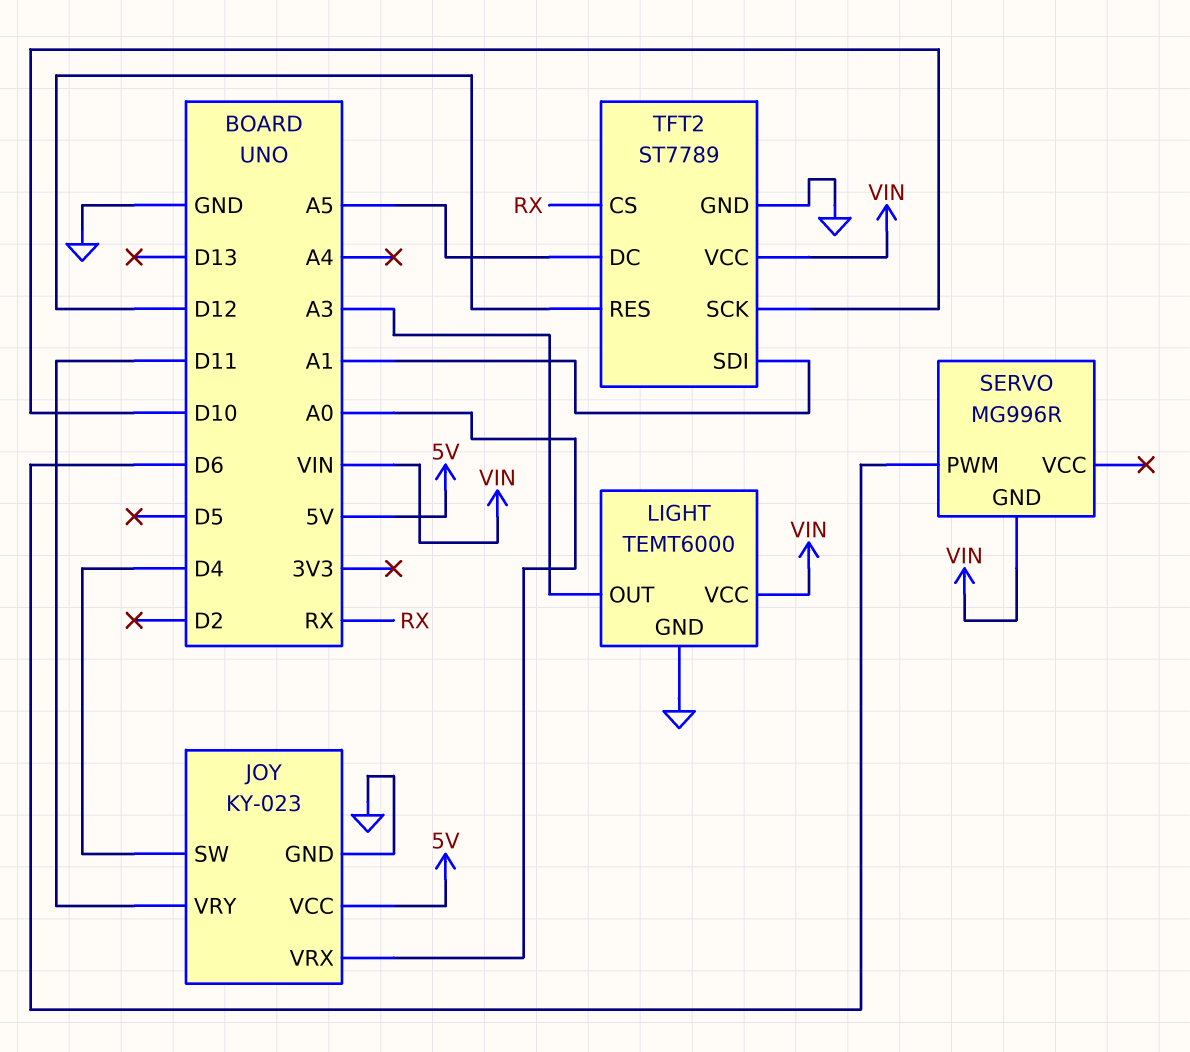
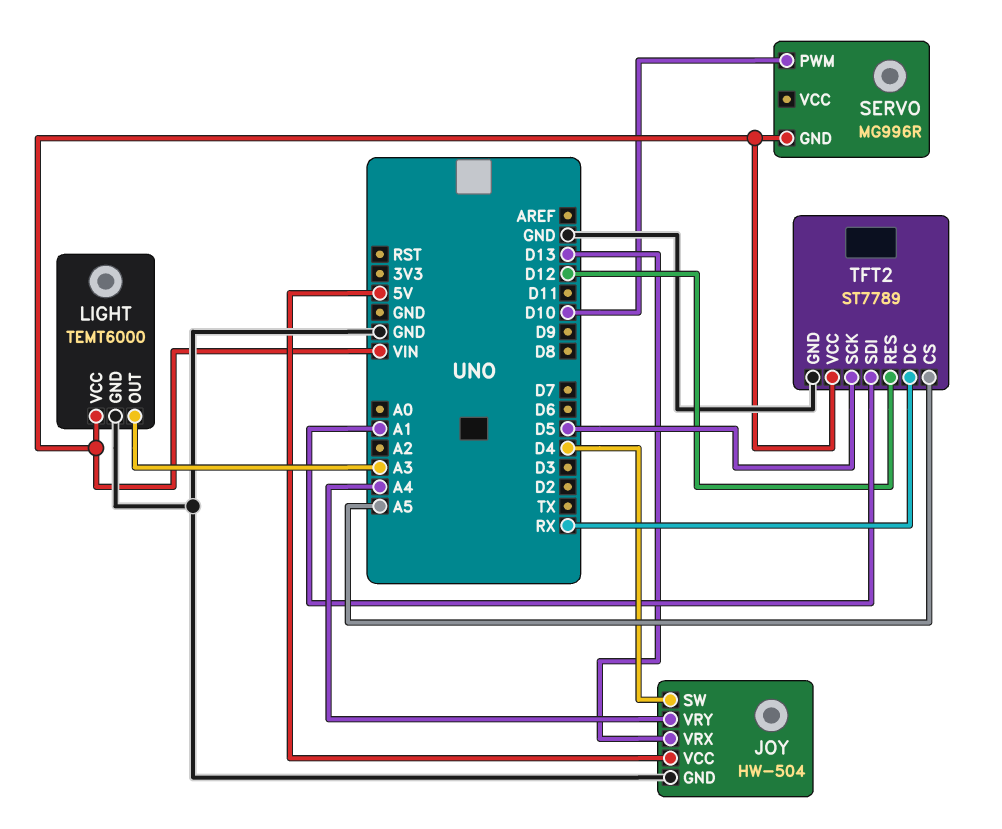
JOY: KY-023 -> HW-504
JOY pin VRX: A0 -> D13
JOY pin VRY: D11 -> A4
SERVO pin PWM: D6 -> D10
TFT2 pin CS: RX -> A5
TFT2 pin DC: A5 -> RX
TFT2 pin SCK: D10 -> D5

